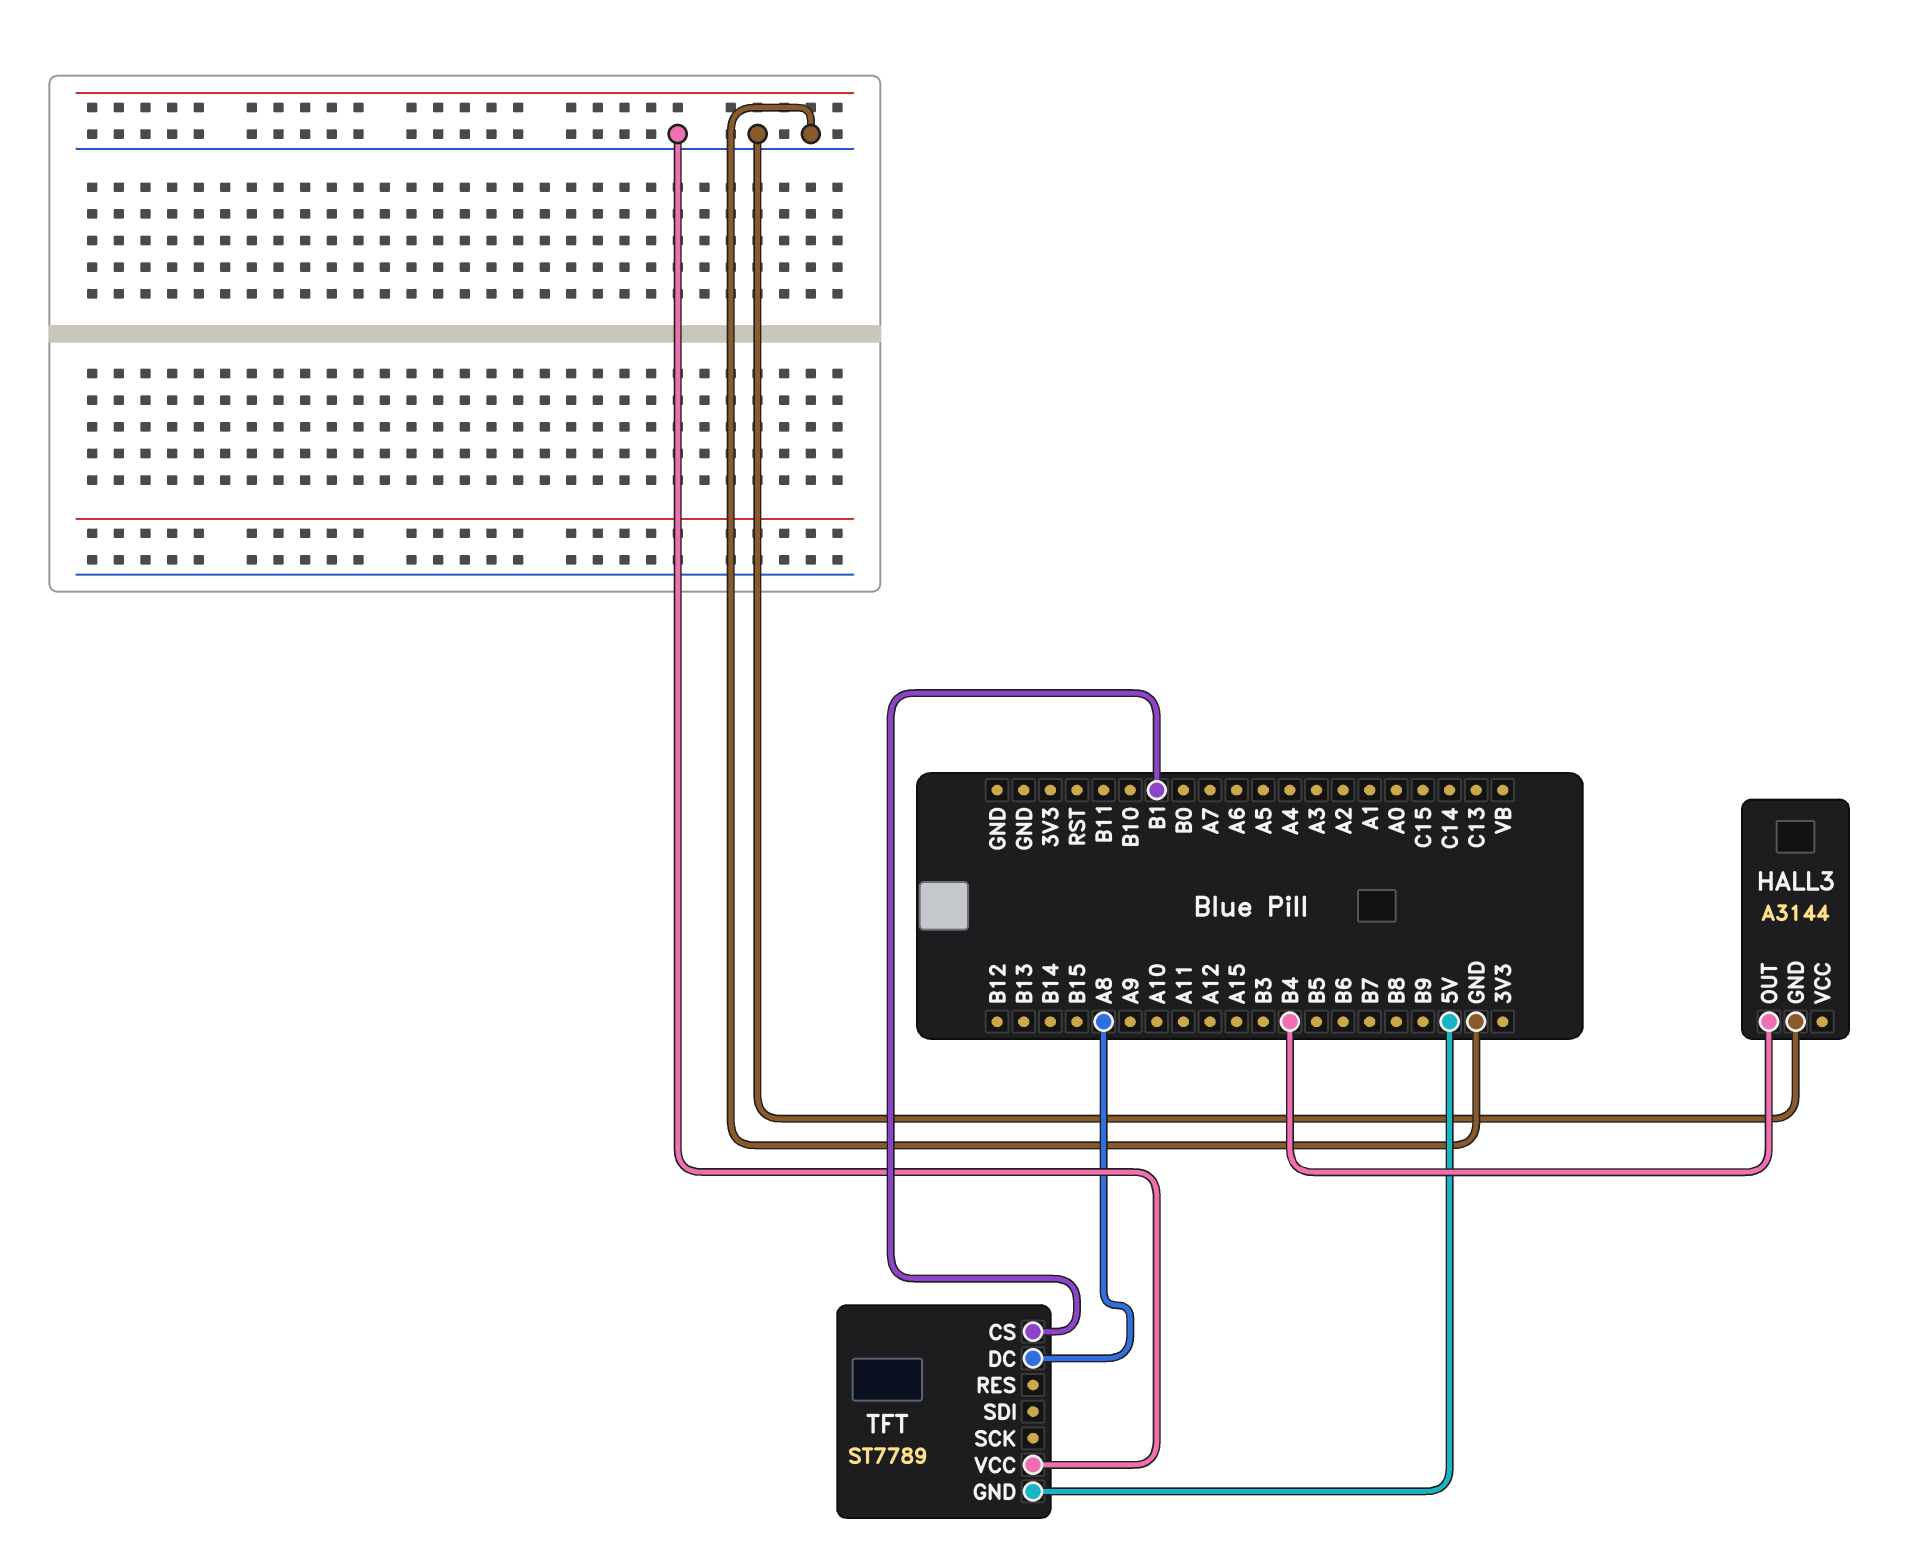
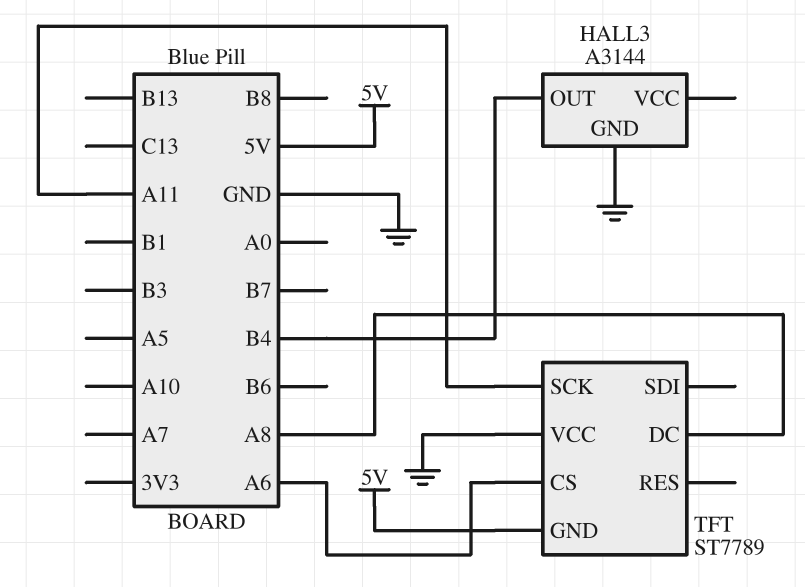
TFT pin CS: B1 -> A6
TFT pin SCK: none -> A11

